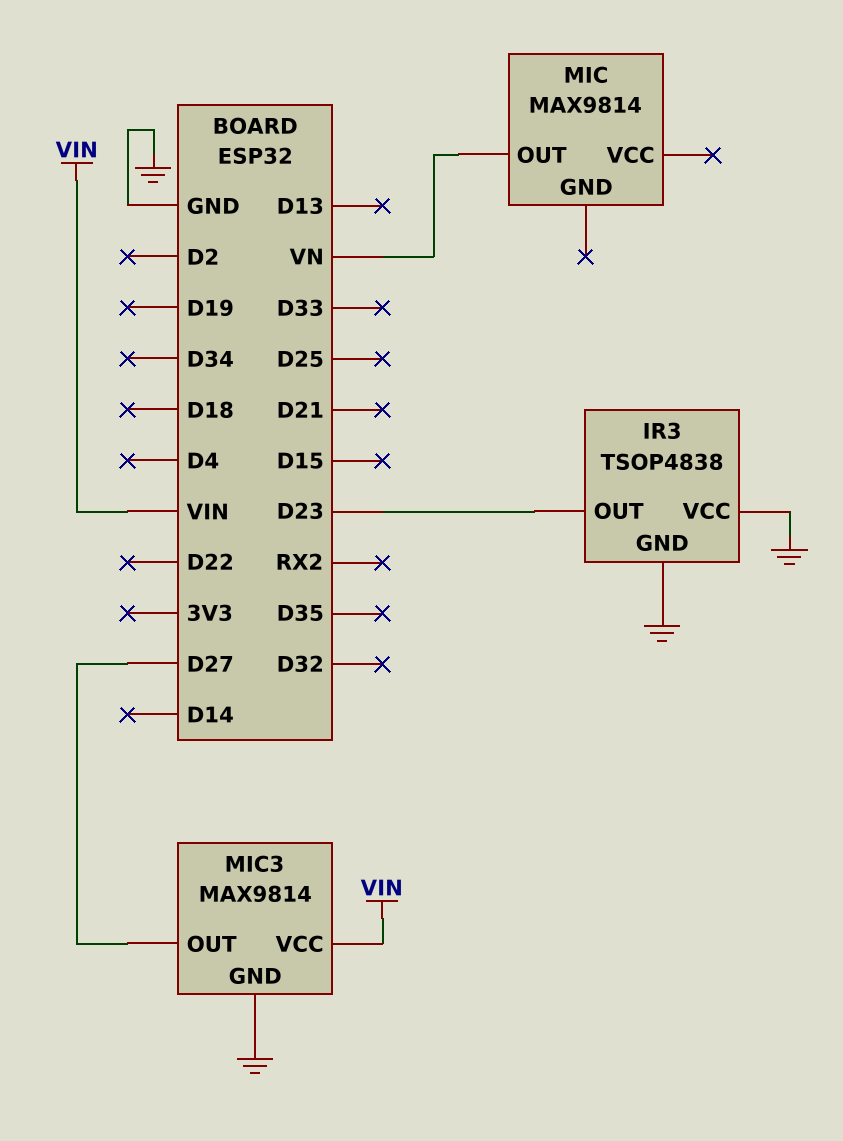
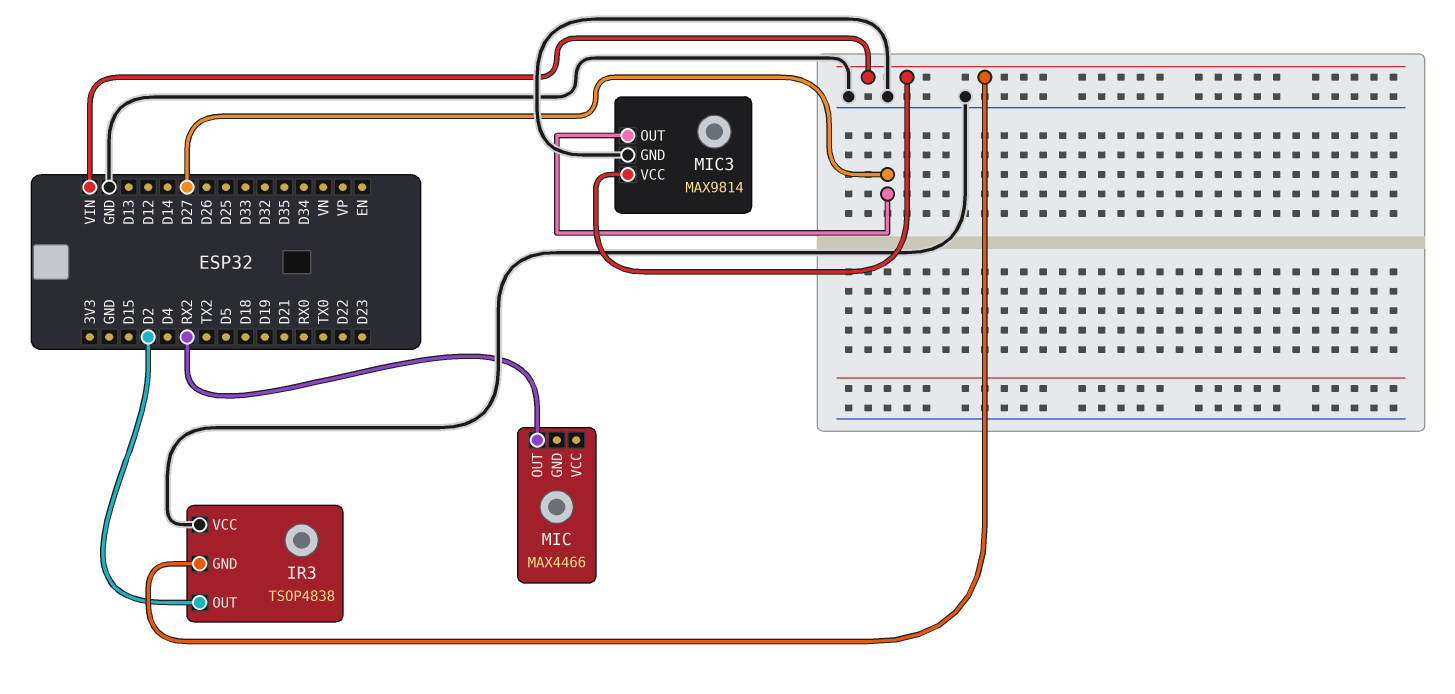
IR3 pin GND: GND -> VIN
IR3 pin OUT: D23 -> D2
MIC: MAX9814 -> MAX4466
MIC pin OUT: VN -> RX2

